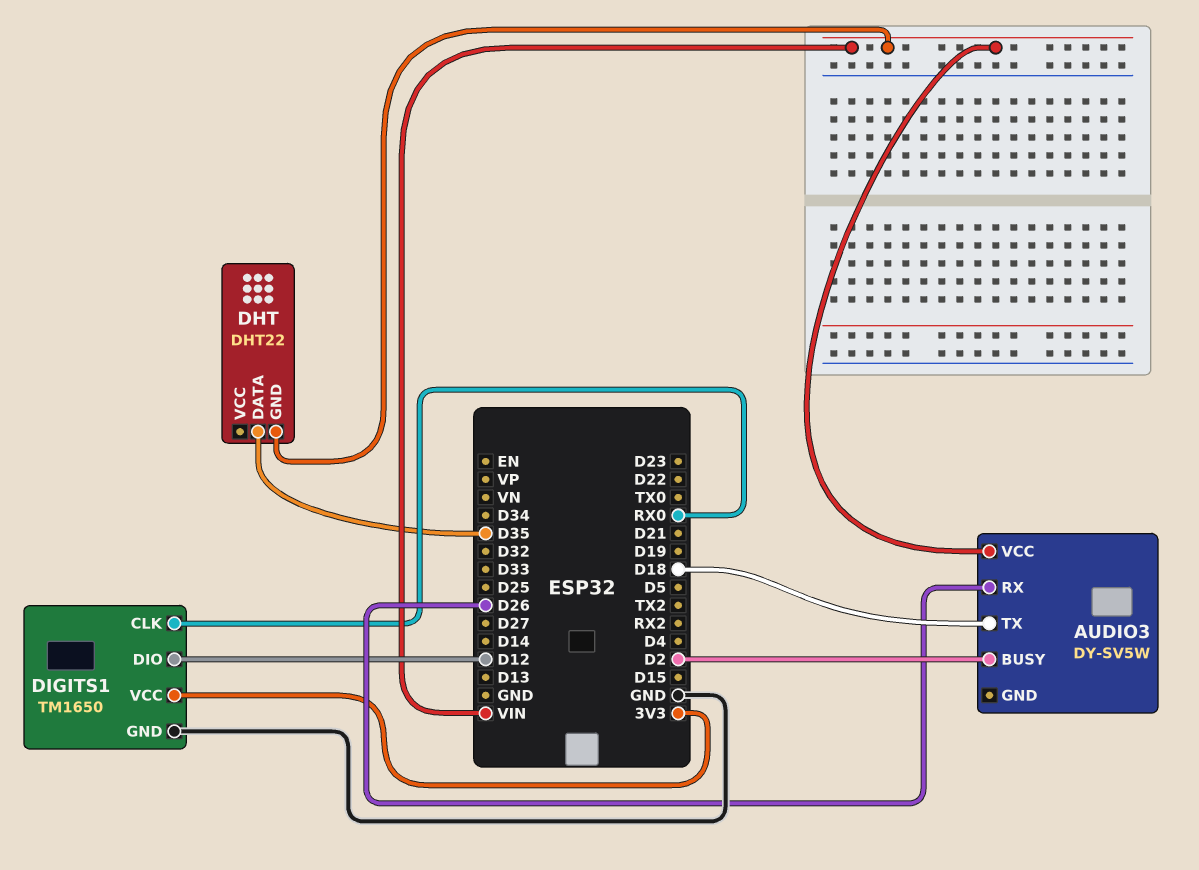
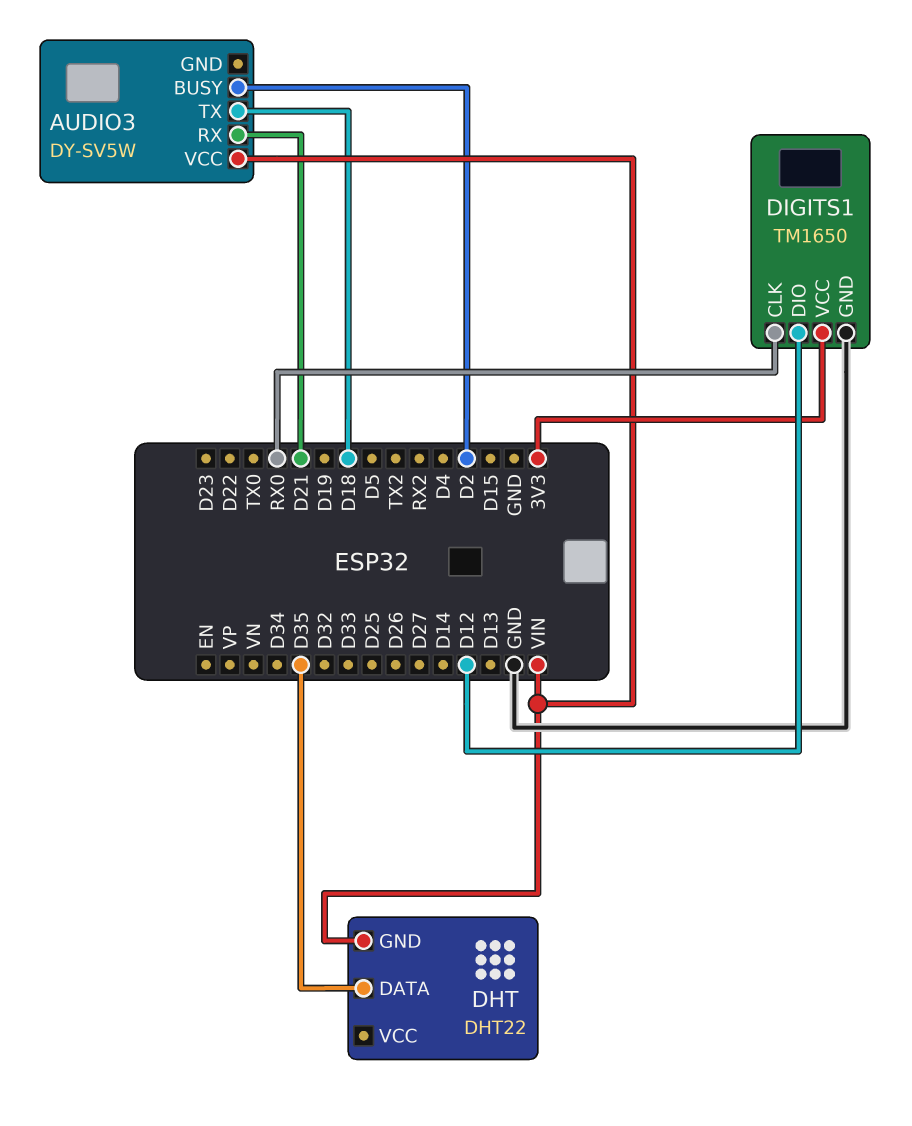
AUDIO3 pin RX: D26 -> D21

